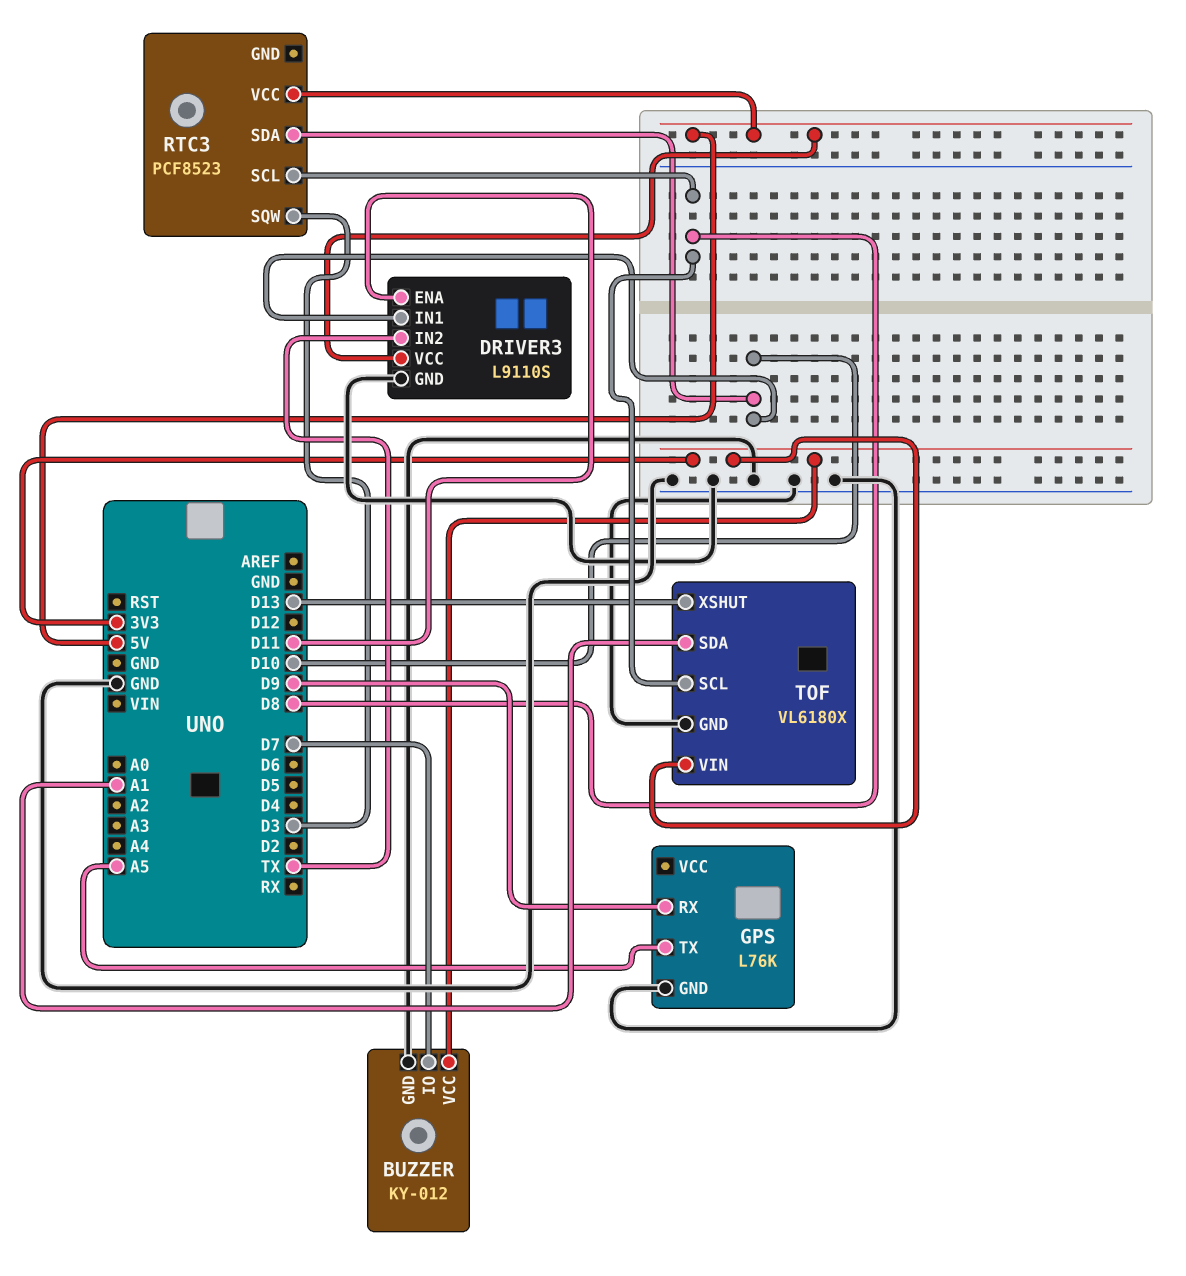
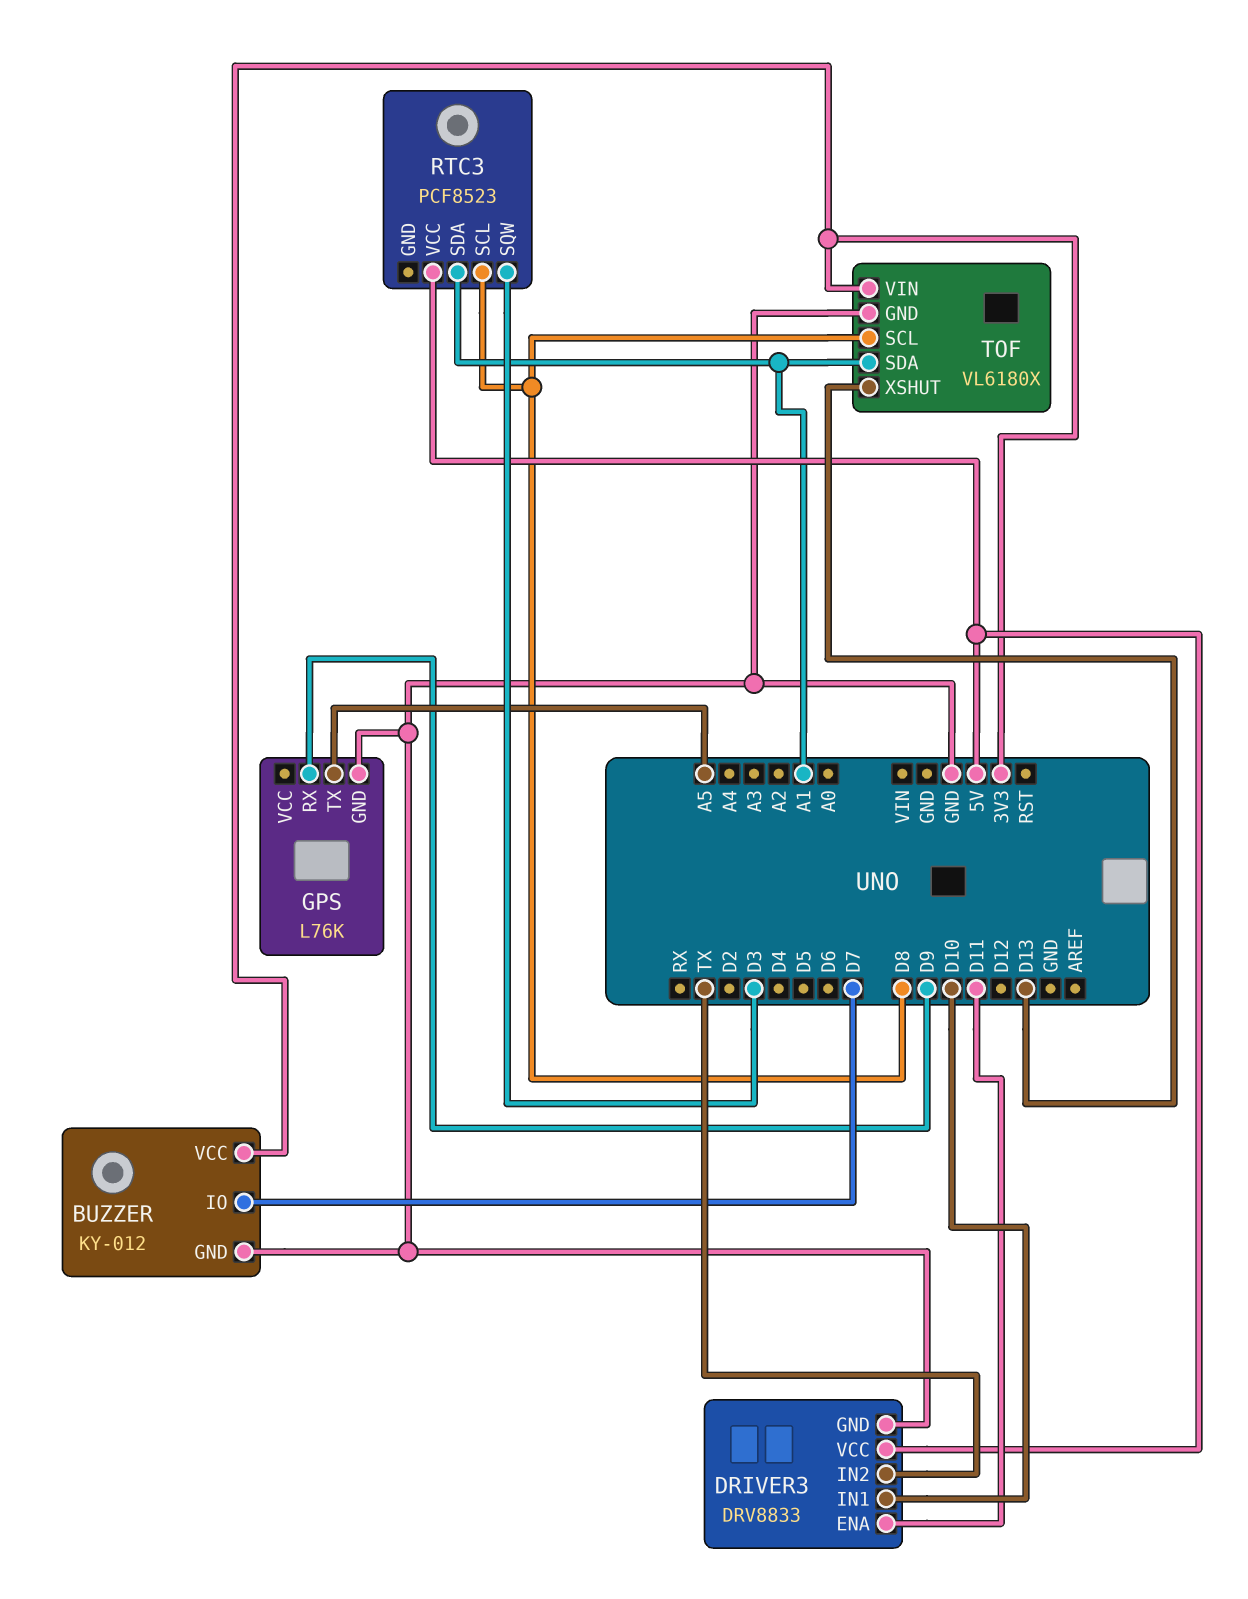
DRIVER3: L9110S -> DRV8833
RTC3 pin SDA: D10 -> A1

